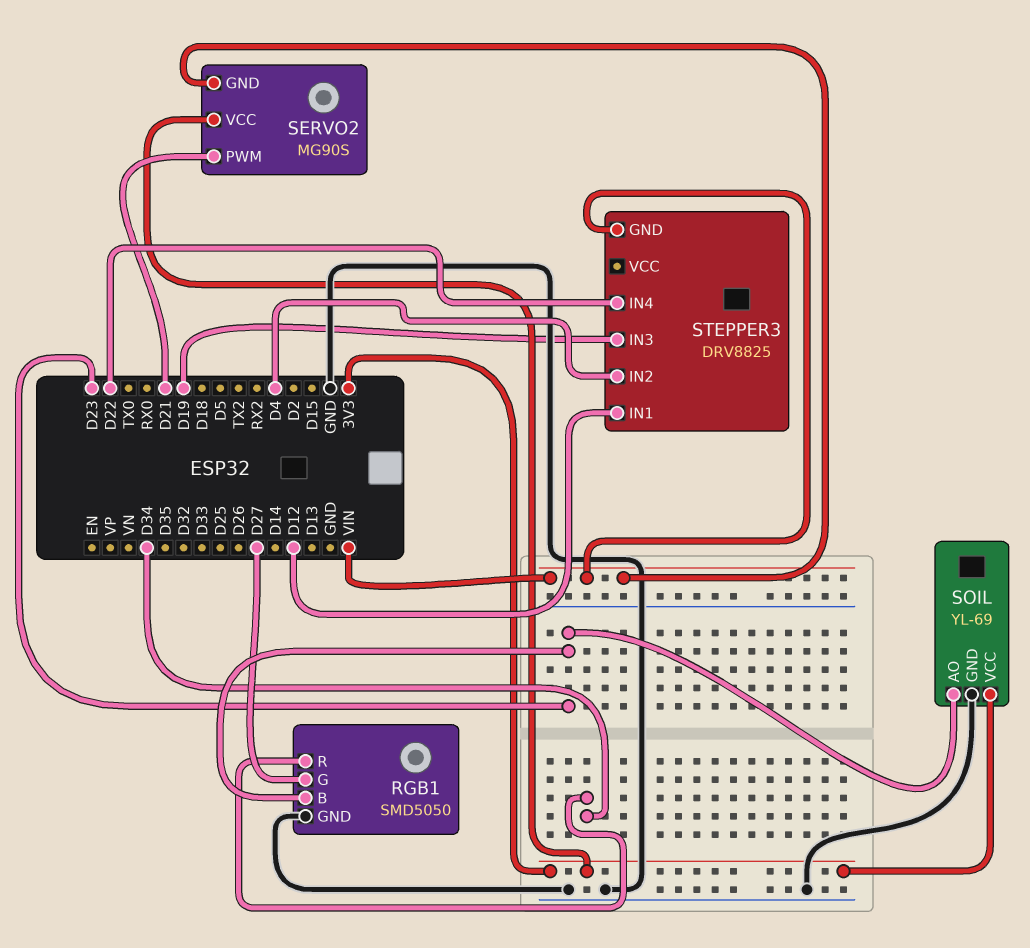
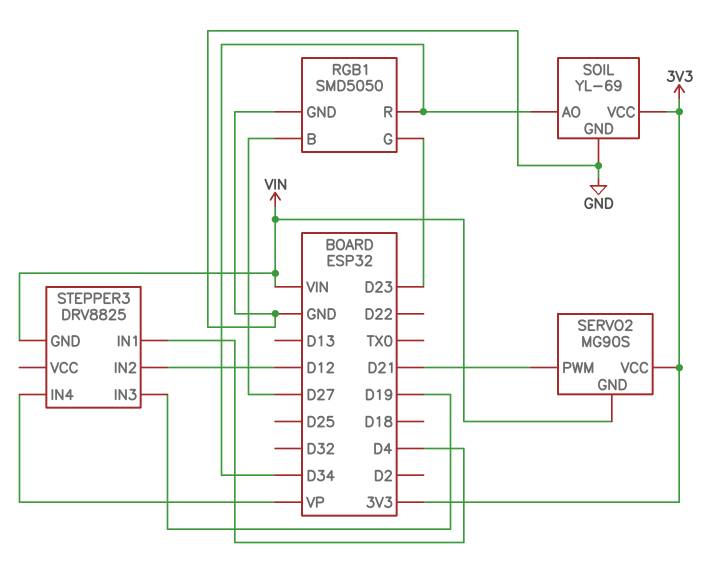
RGB1 pin B: D23 -> D27
RGB1 pin G: D27 -> D23
SOIL pin AO: D23 -> D34
STEPPER3 pin IN1: D12 -> D4
STEPPER3 pin IN2: D4 -> D12
STEPPER3 pin IN4: D22 -> VP

